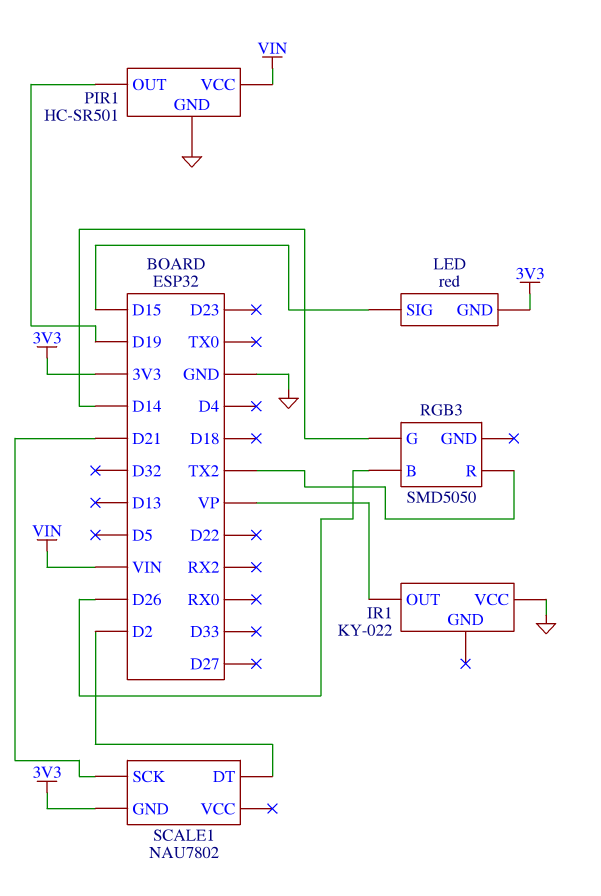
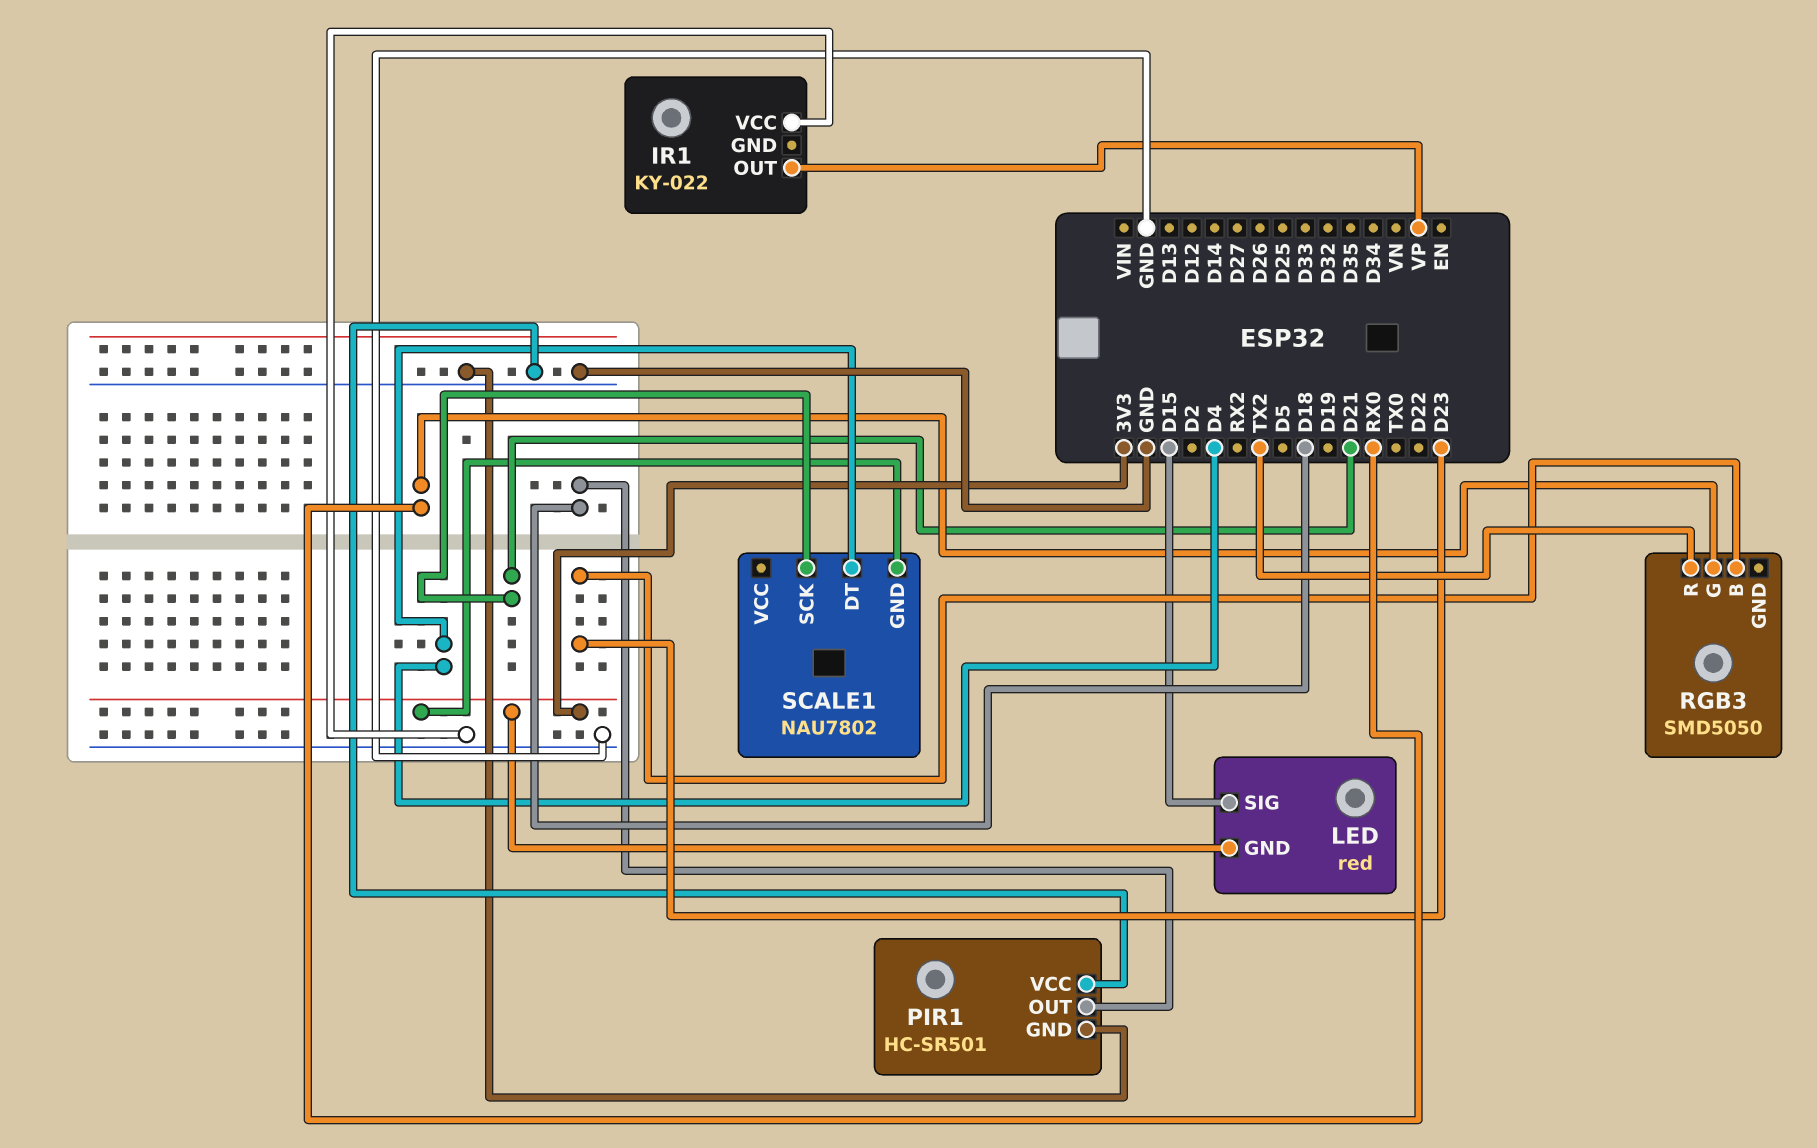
PIR1 pin OUT: D19 -> D18
PIR1 pin VCC: VIN -> GND
RGB3 pin B: D26 -> D23
RGB3 pin G: D14 -> RX0
SCALE1 pin DT: D2 -> D4

